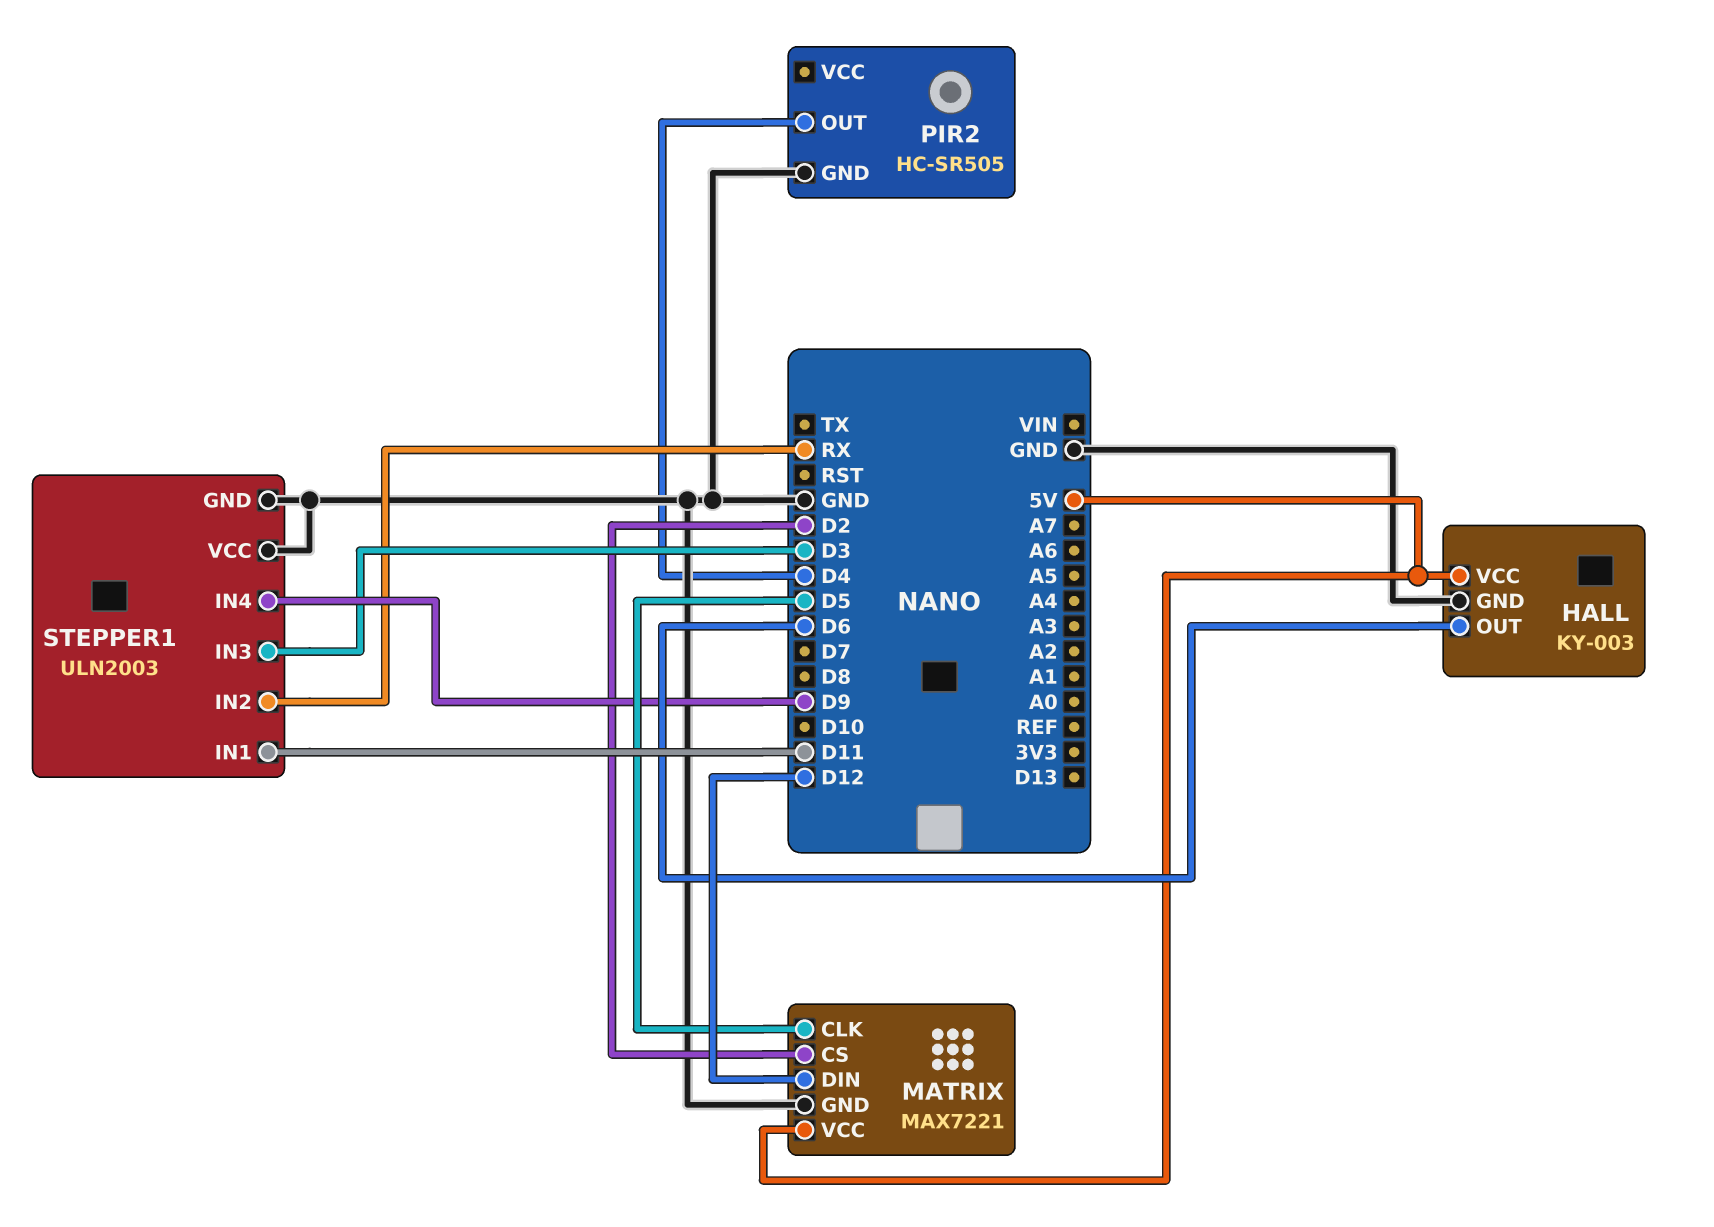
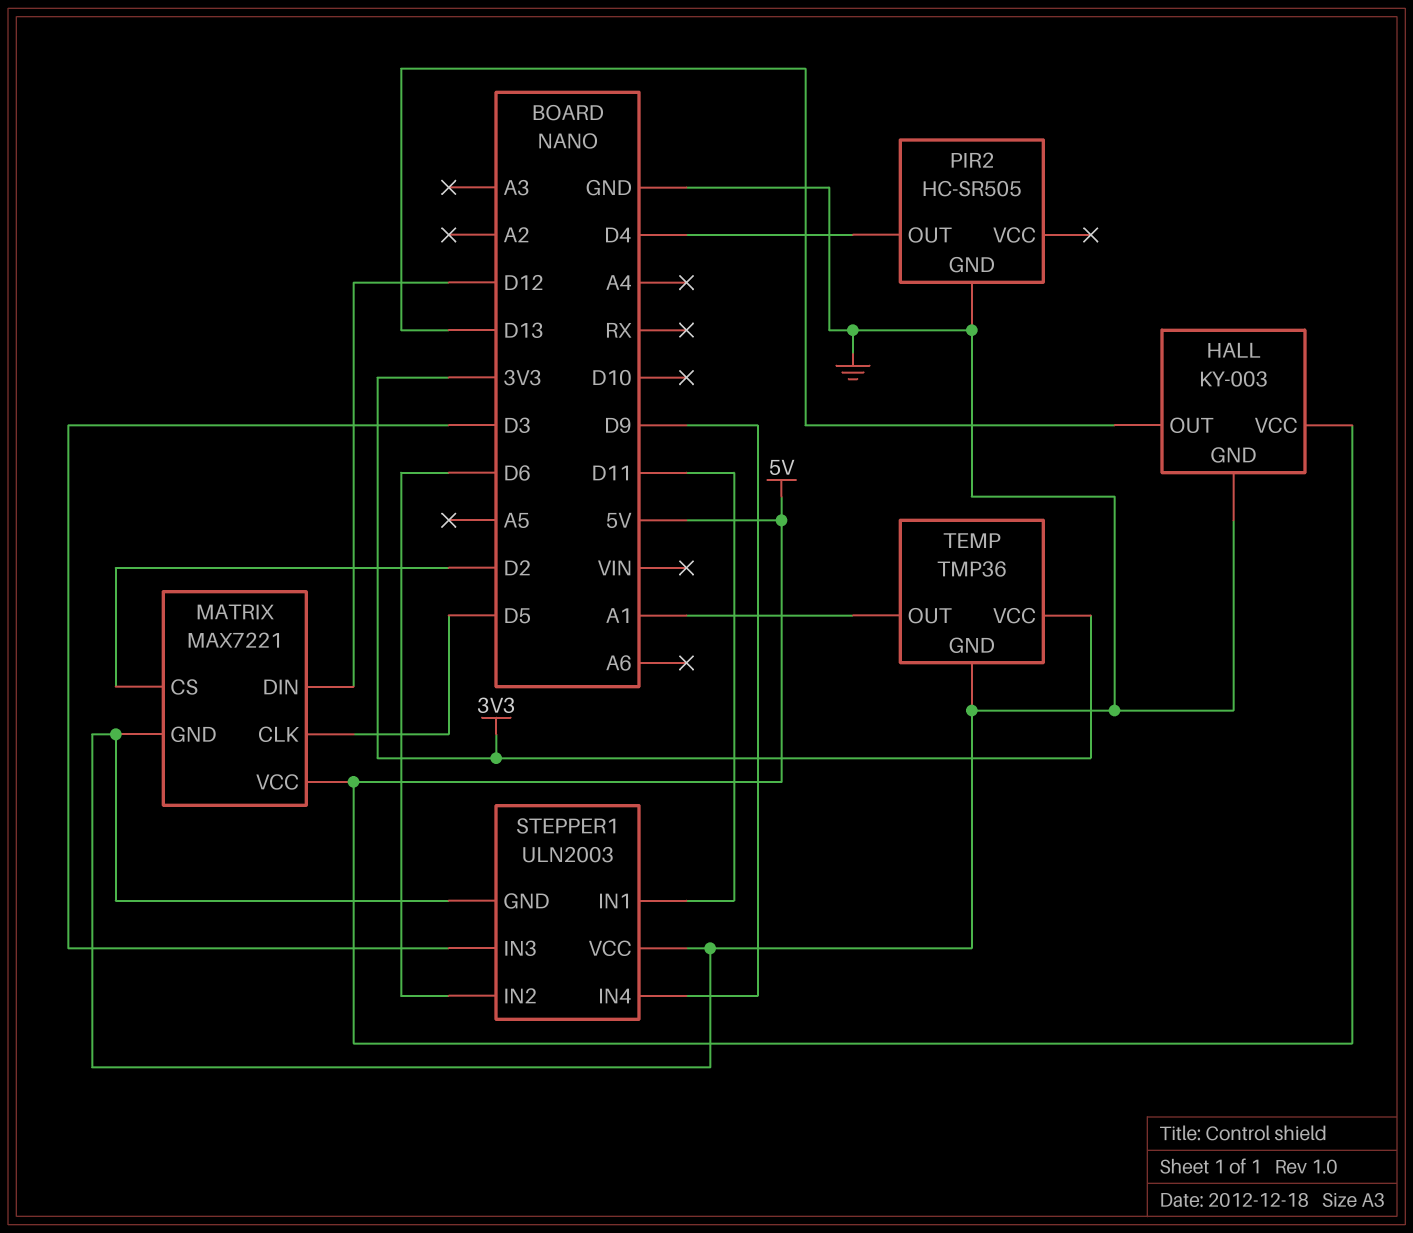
HALL pin OUT: D6 -> D13
STEPPER1 pin IN2: RX -> D6
TEMP: none -> TMP36
TEMP pin GND: none -> GND
TEMP pin OUT: none -> A1
TEMP pin VCC: none -> 3V3

